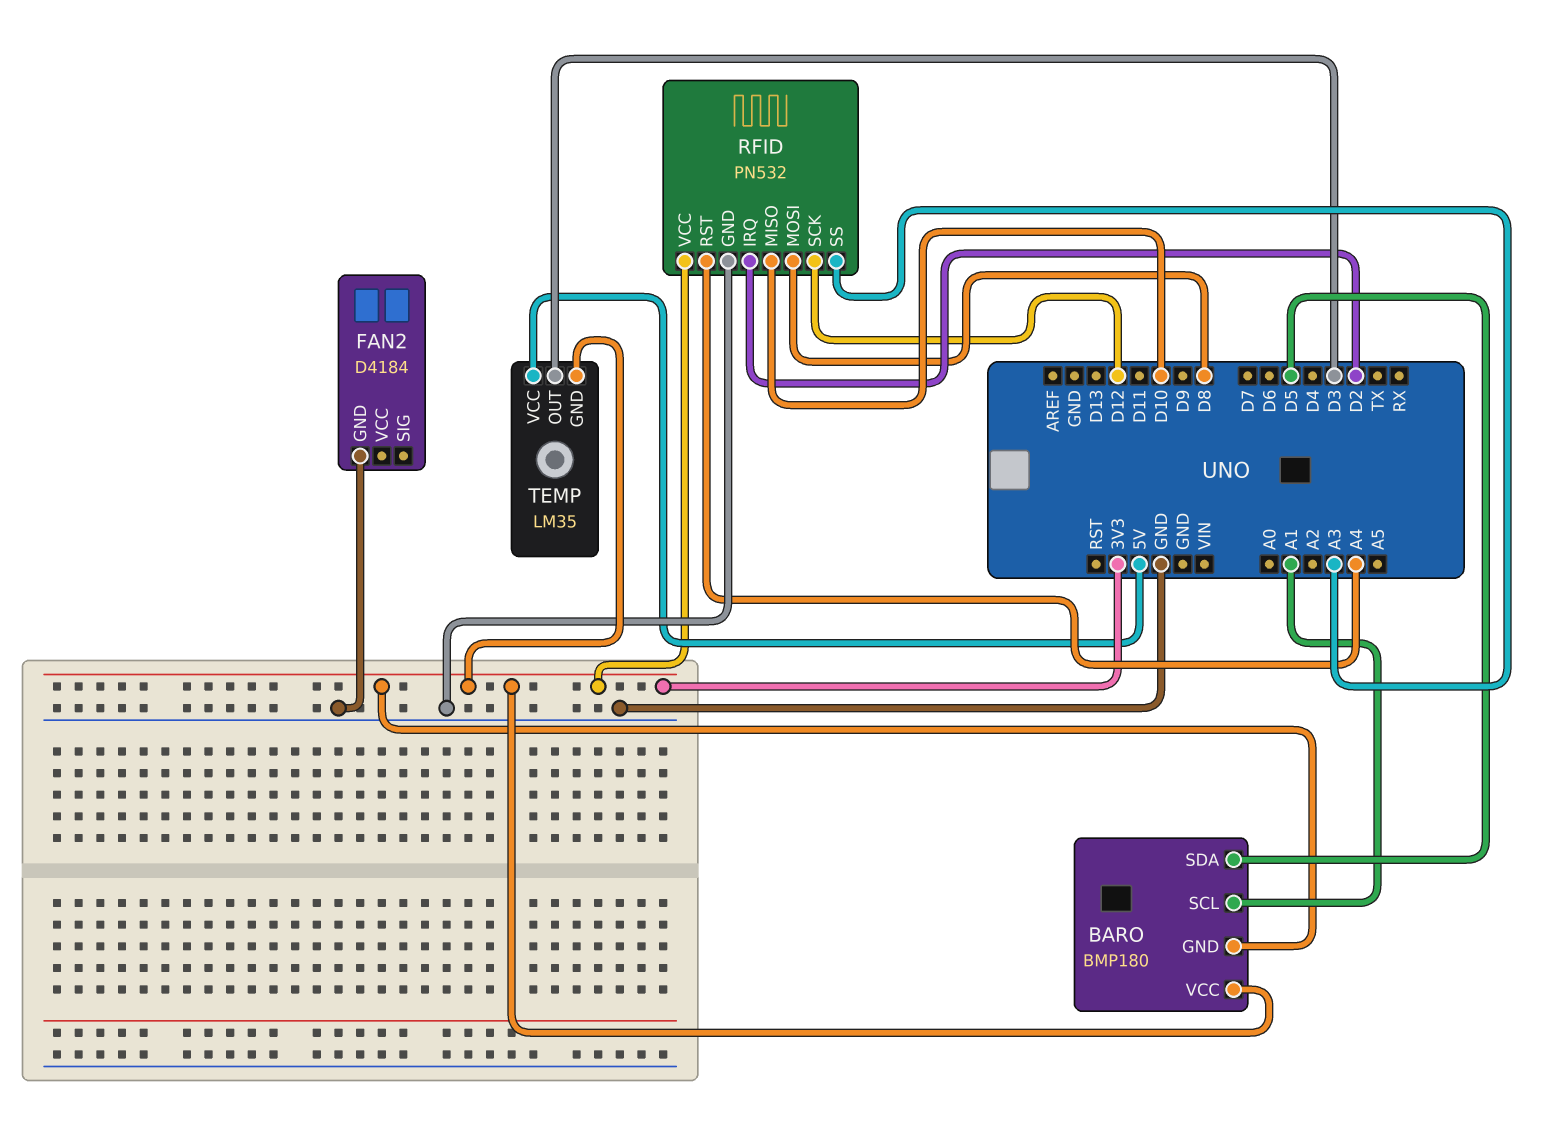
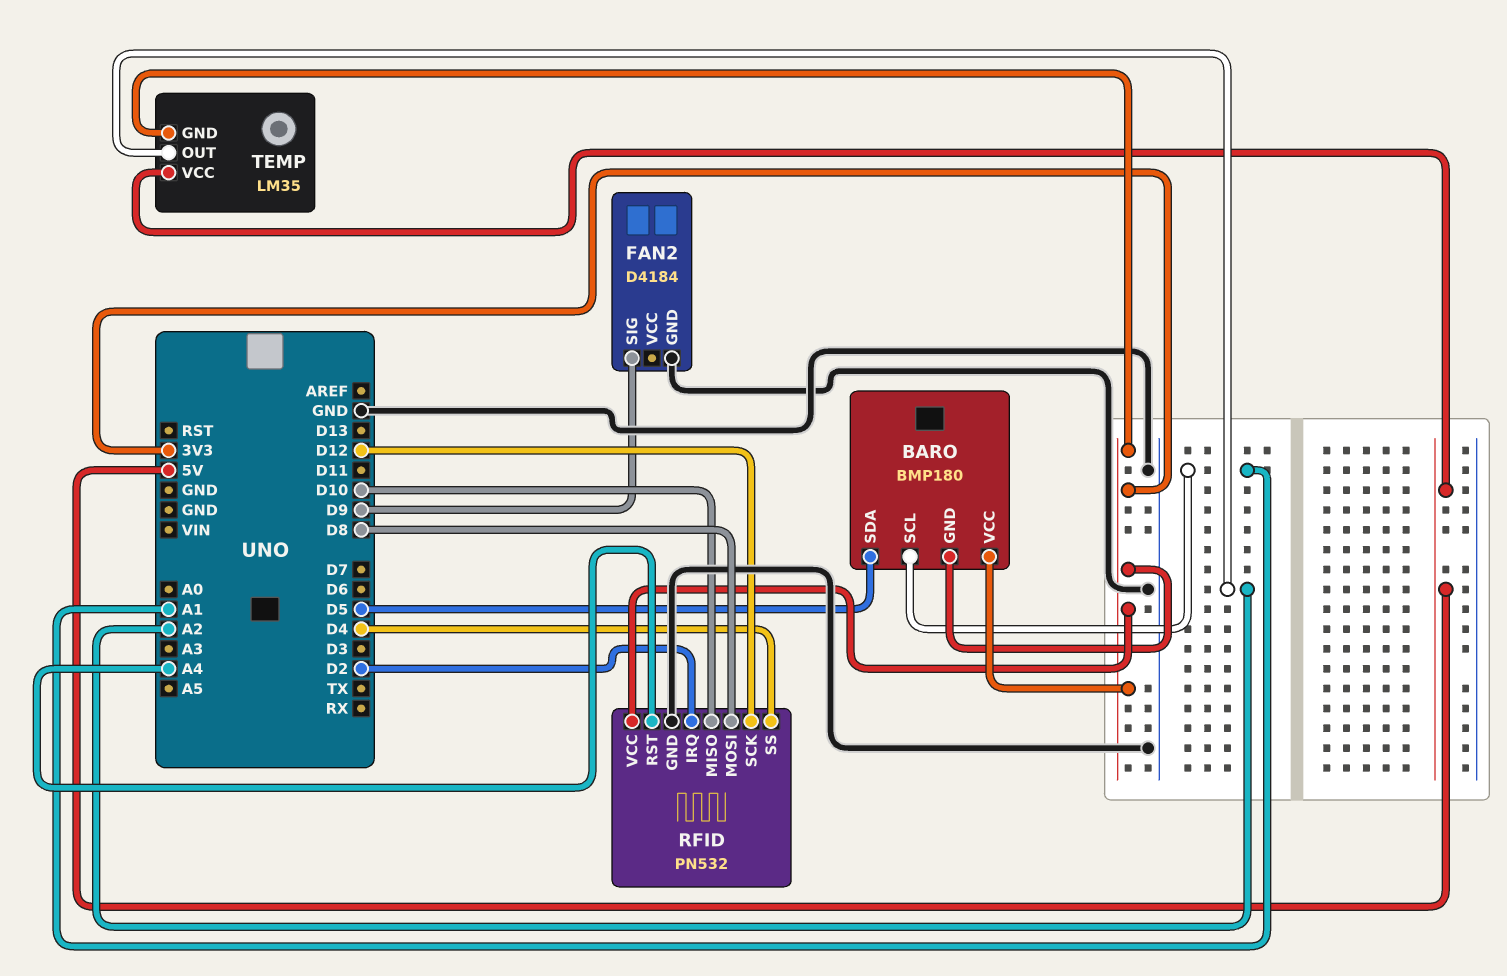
FAN2 pin SIG: none -> D9
RFID pin SS: A3 -> D4
TEMP pin OUT: D3 -> A2

